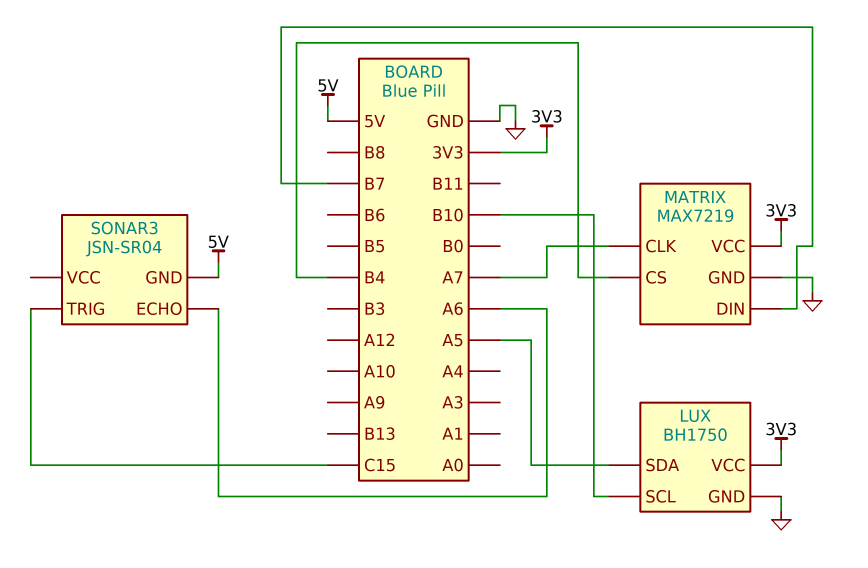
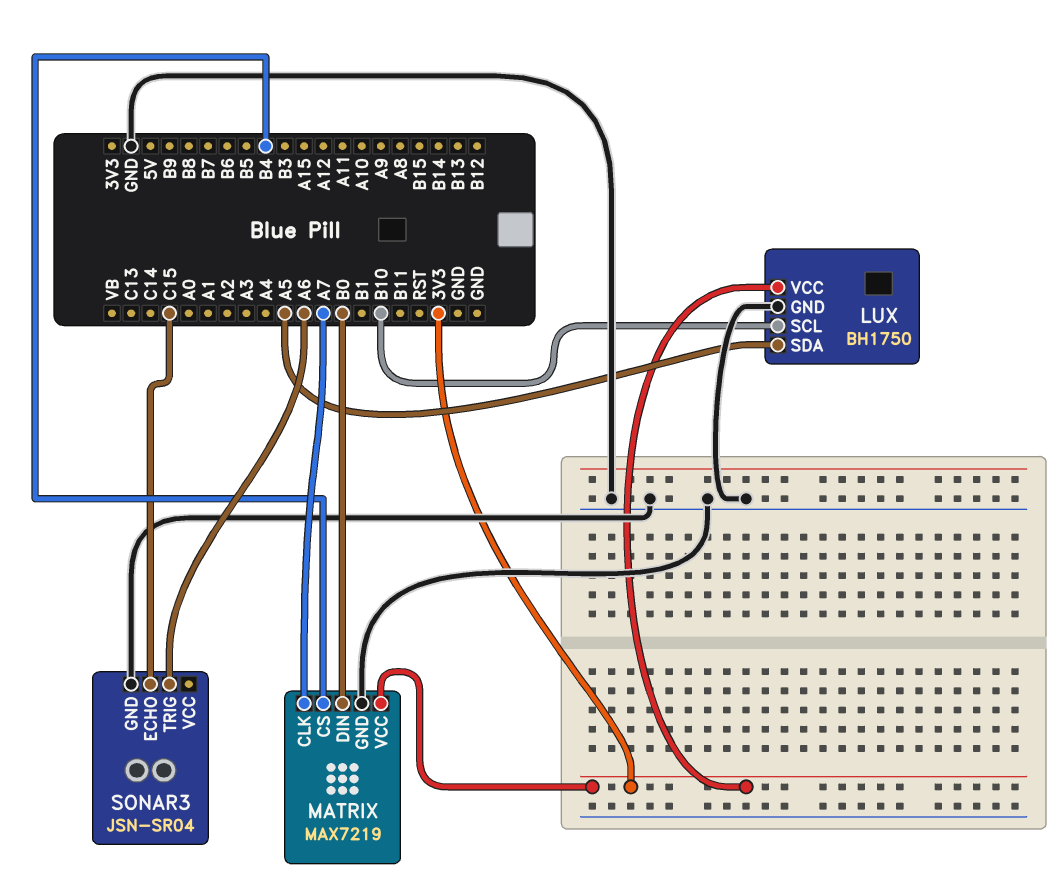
MATRIX pin DIN: B7 -> B0
SONAR3 pin ECHO: A6 -> C15
SONAR3 pin GND: 5V -> GND
SONAR3 pin TRIG: C15 -> A6

